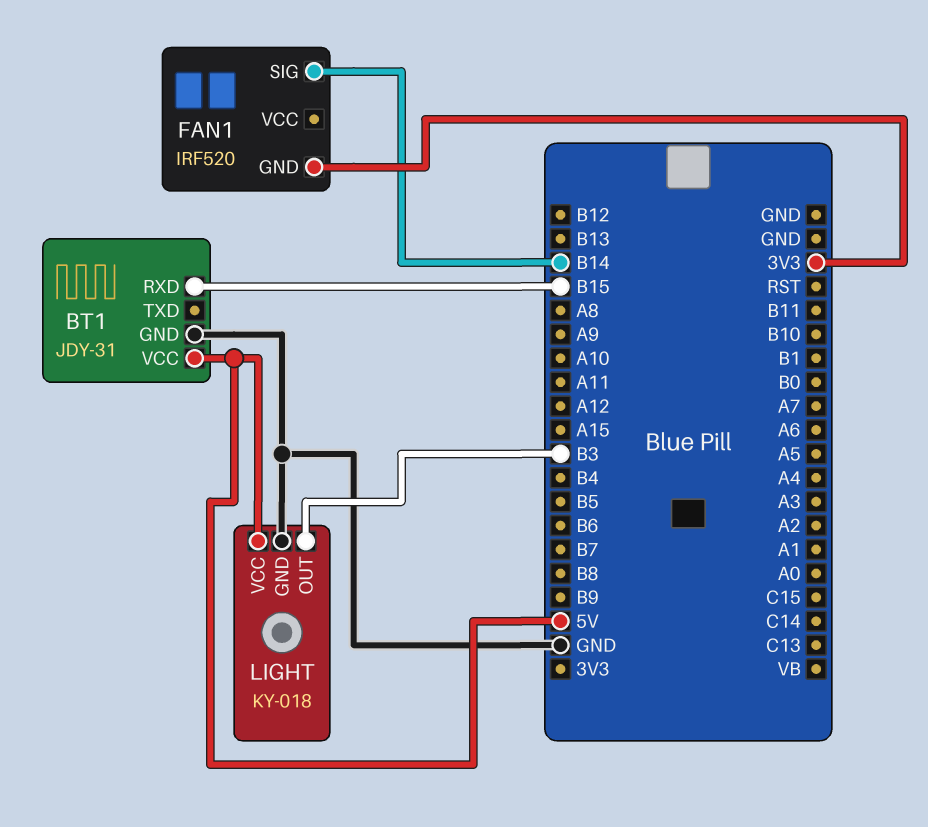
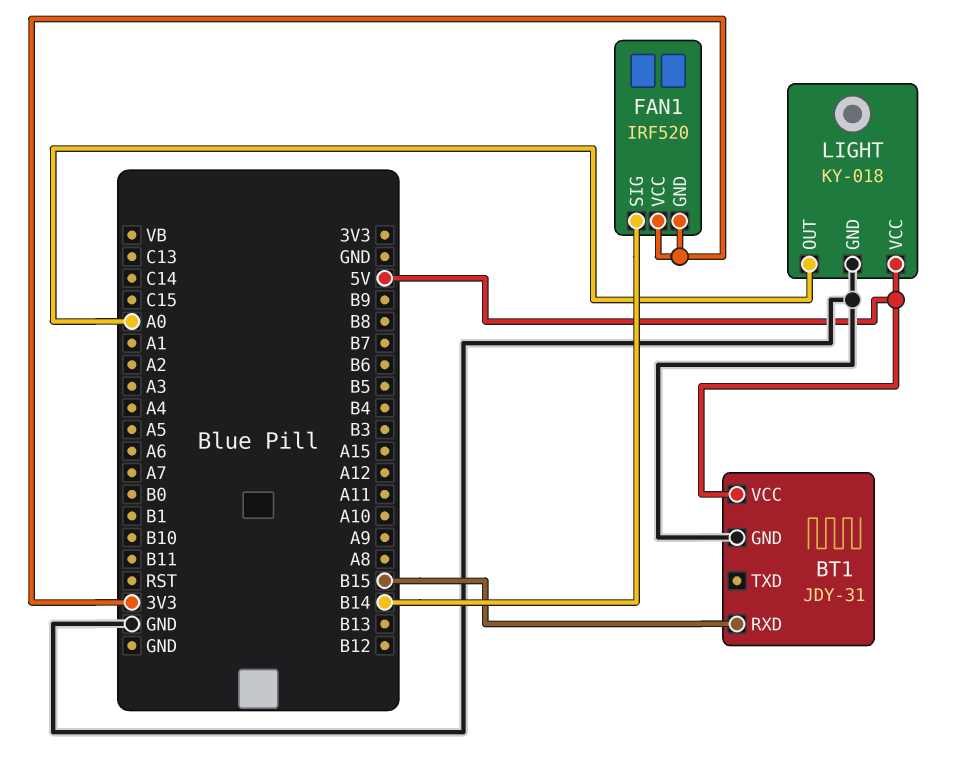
FAN1 pin VCC: none -> 3V3
LIGHT pin OUT: B3 -> A0

